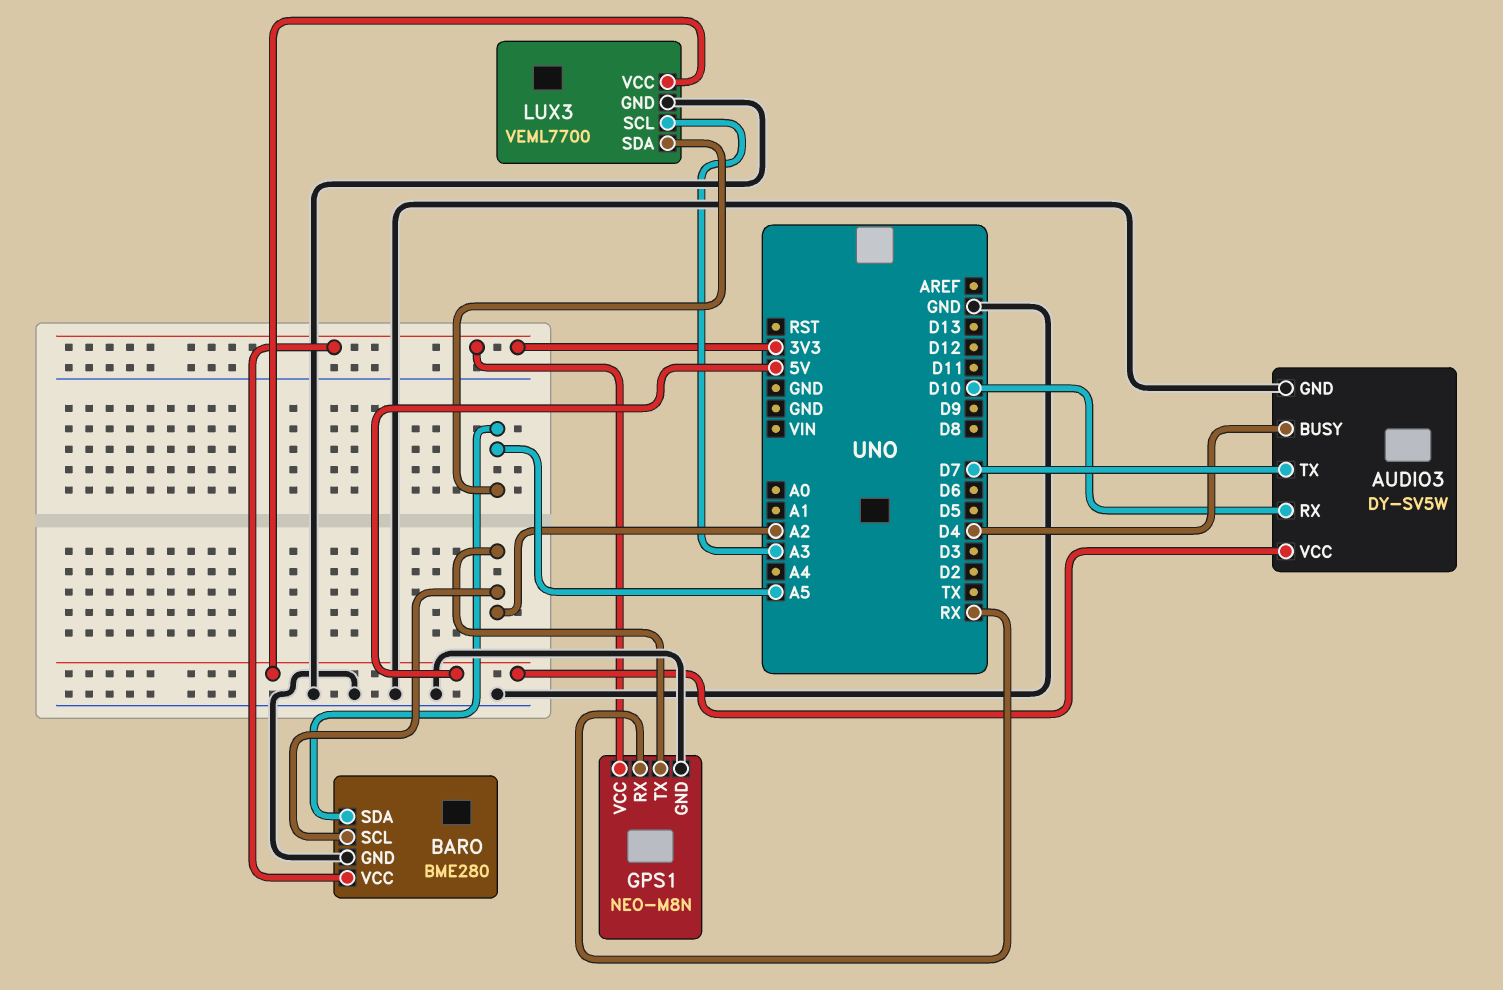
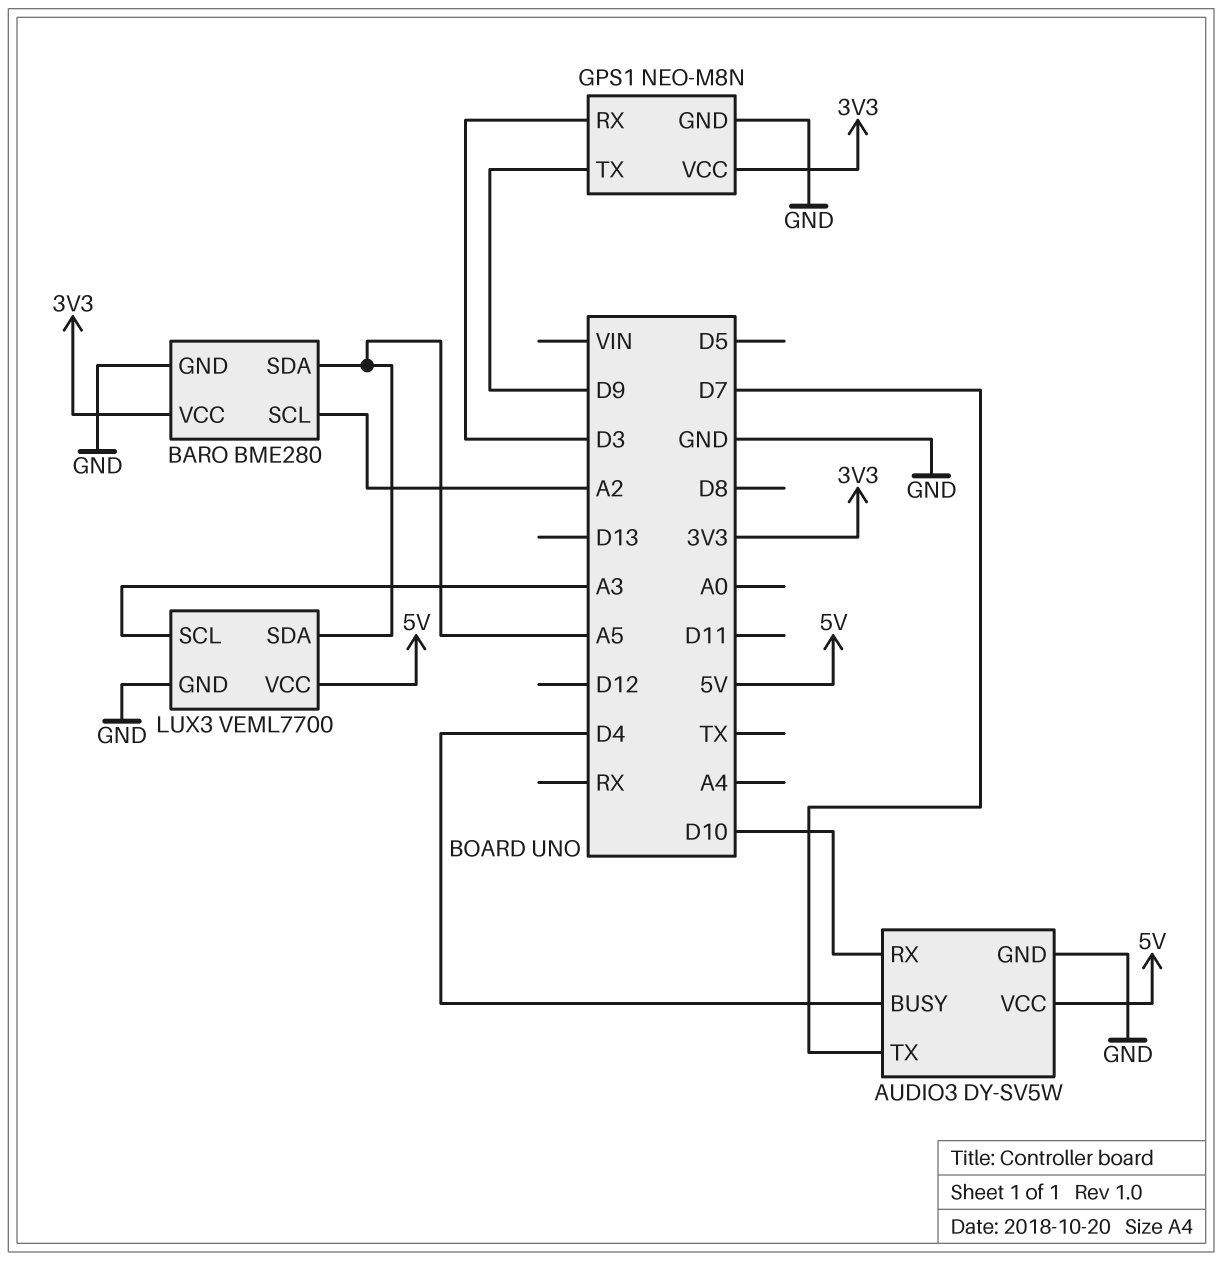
GPS1 pin RX: RX -> D3
GPS1 pin TX: A2 -> D9

